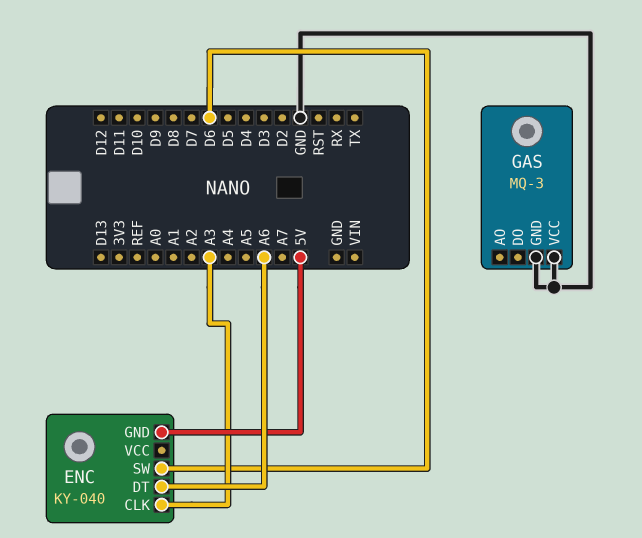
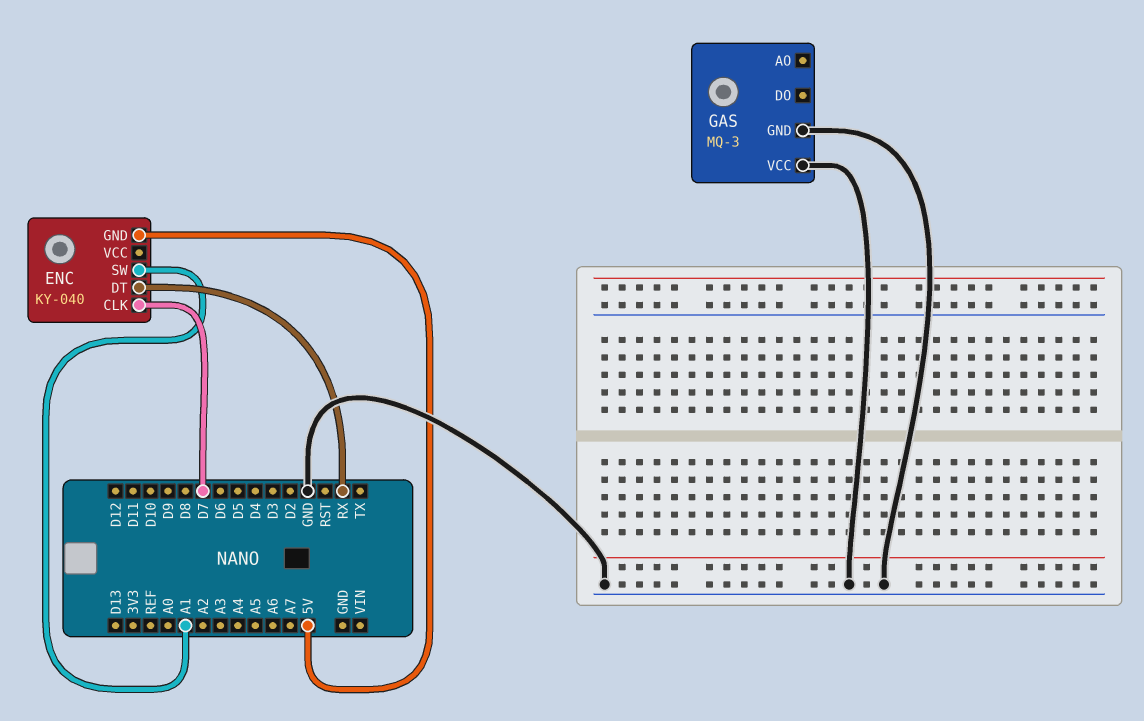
ENC pin CLK: A3 -> D7
ENC pin DT: A6 -> RX
ENC pin SW: D6 -> A1

